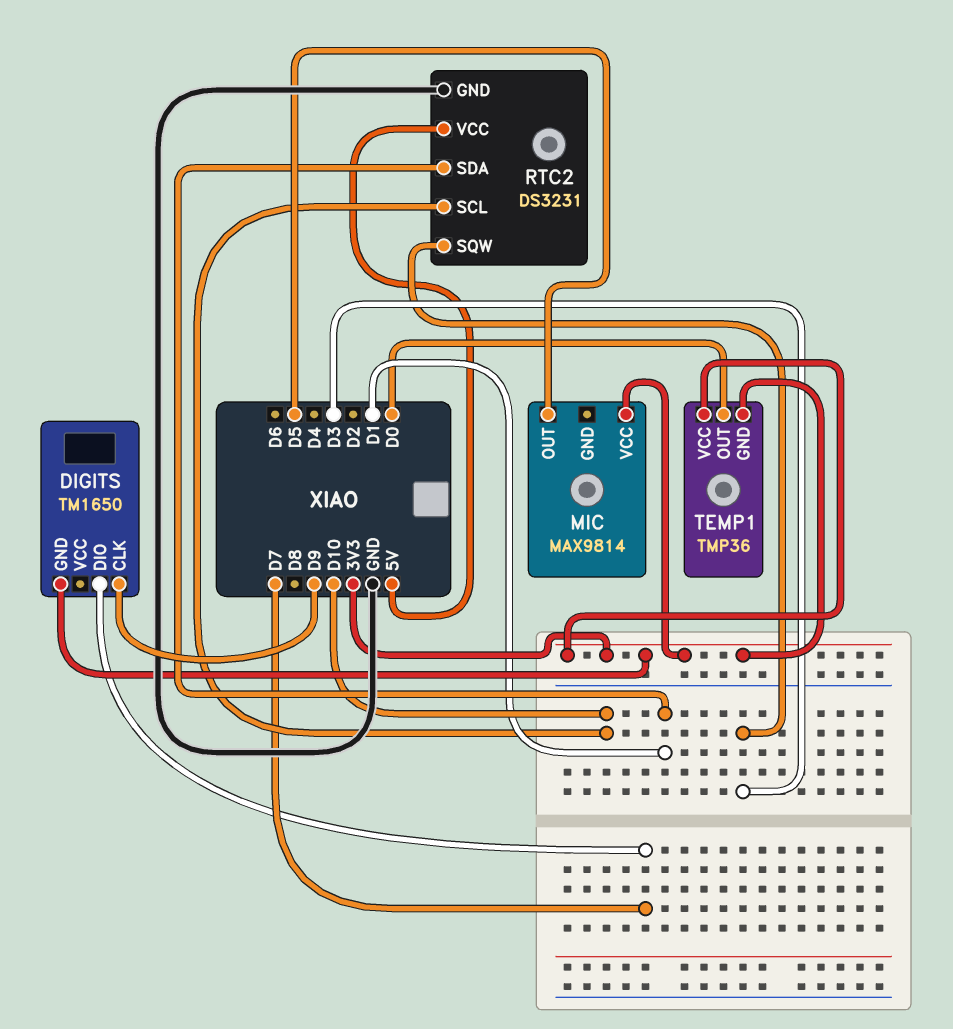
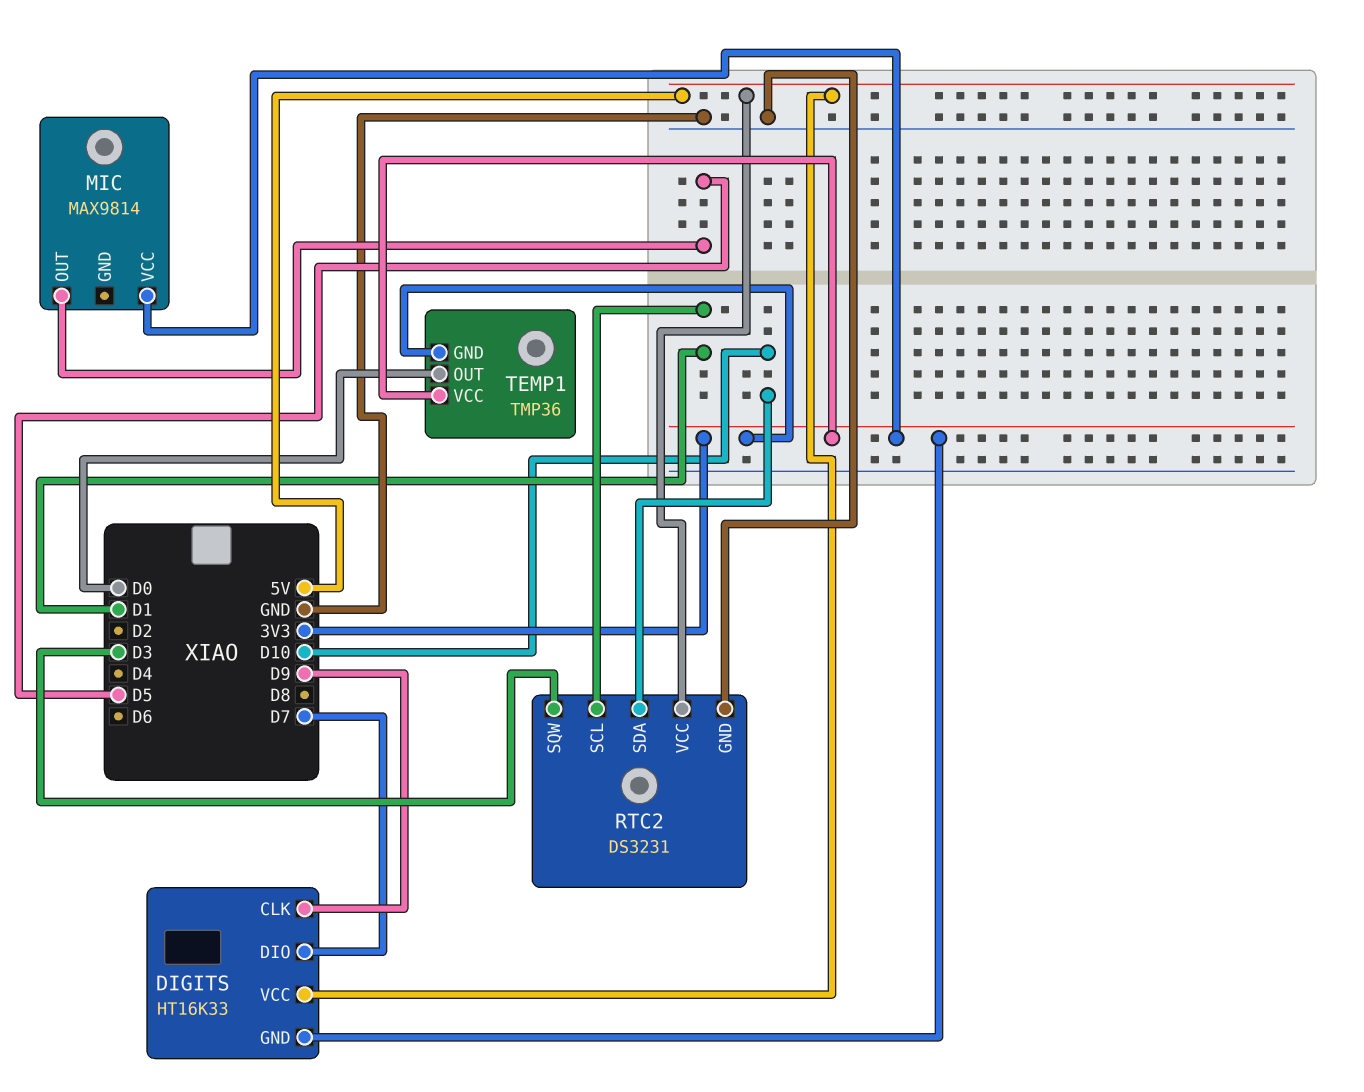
DIGITS: TM1650 -> HT16K33
DIGITS pin VCC: none -> 5V
RTC2 pin SCL: D10 -> D1
RTC2 pin SDA: D1 -> D10

